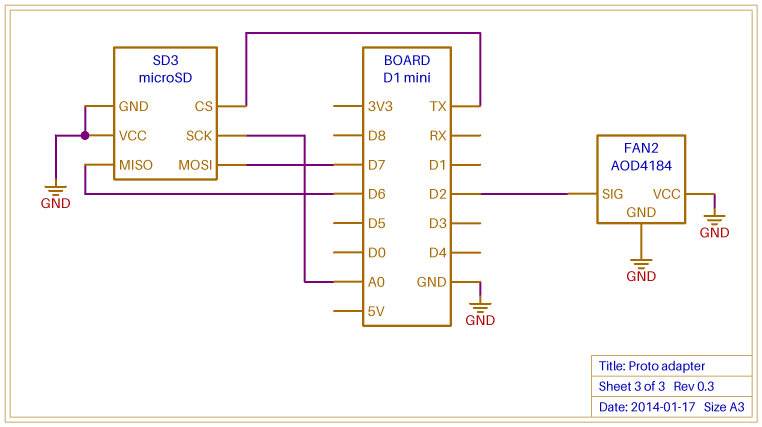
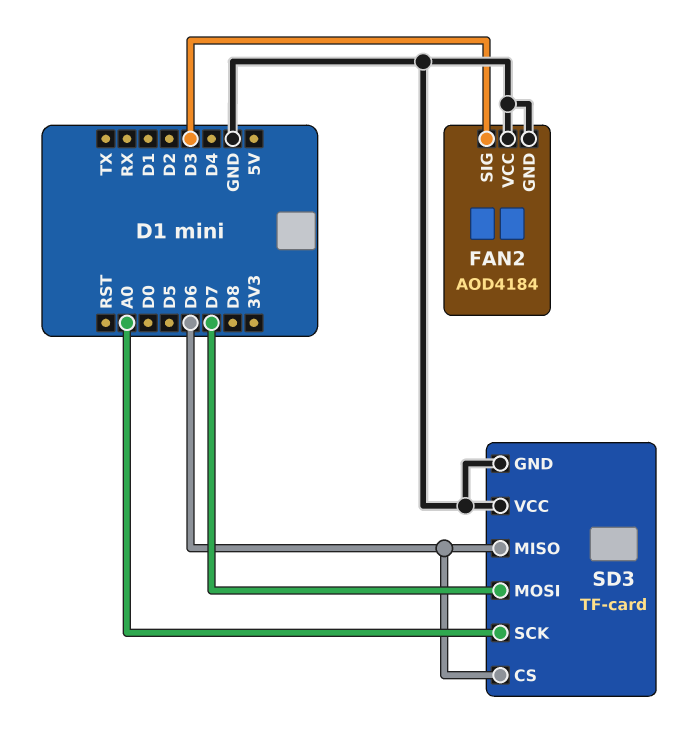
FAN2 pin SIG: D2 -> D3
SD3: microSD -> TF-card
SD3 pin CS: TX -> D6

